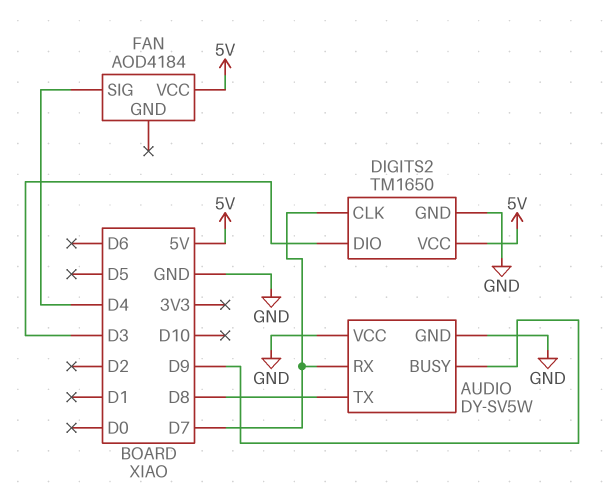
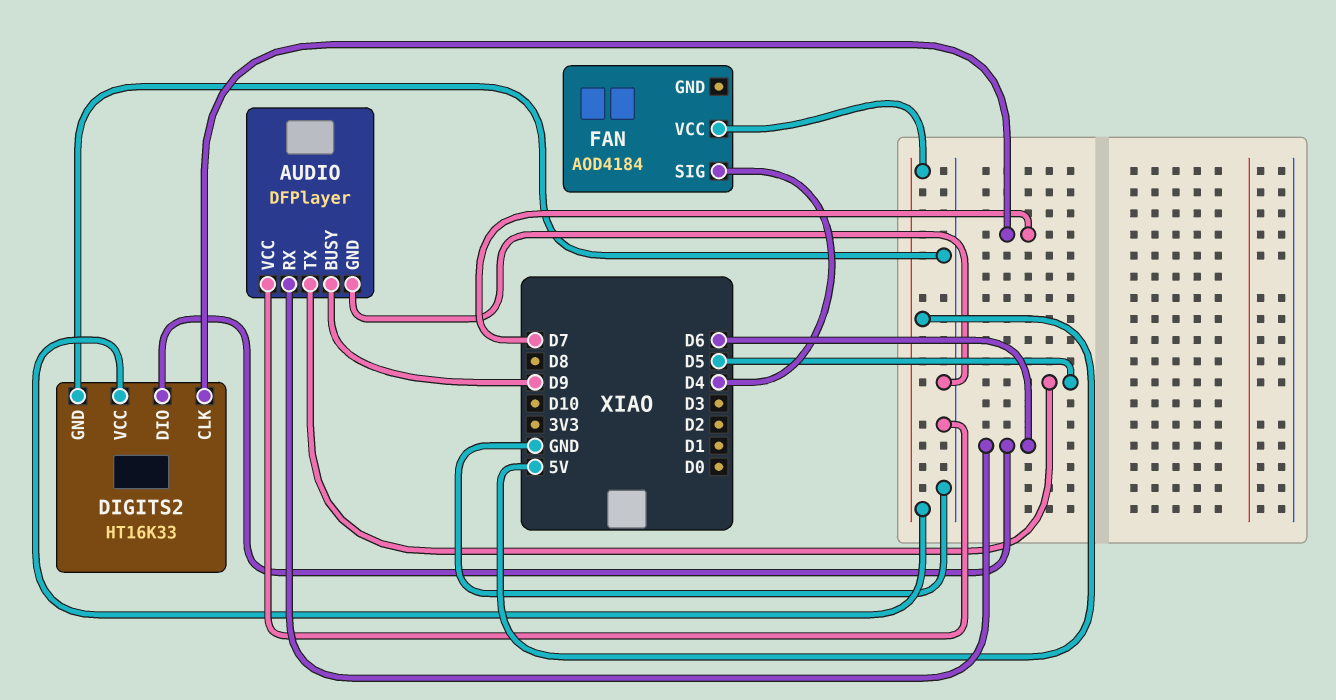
AUDIO: DY-SV5W -> DFPlayer
AUDIO pin RX: D7 -> D6
AUDIO pin TX: D8 -> D5
DIGITS2: TM1650 -> HT16K33
DIGITS2 pin DIO: D3 -> D6

